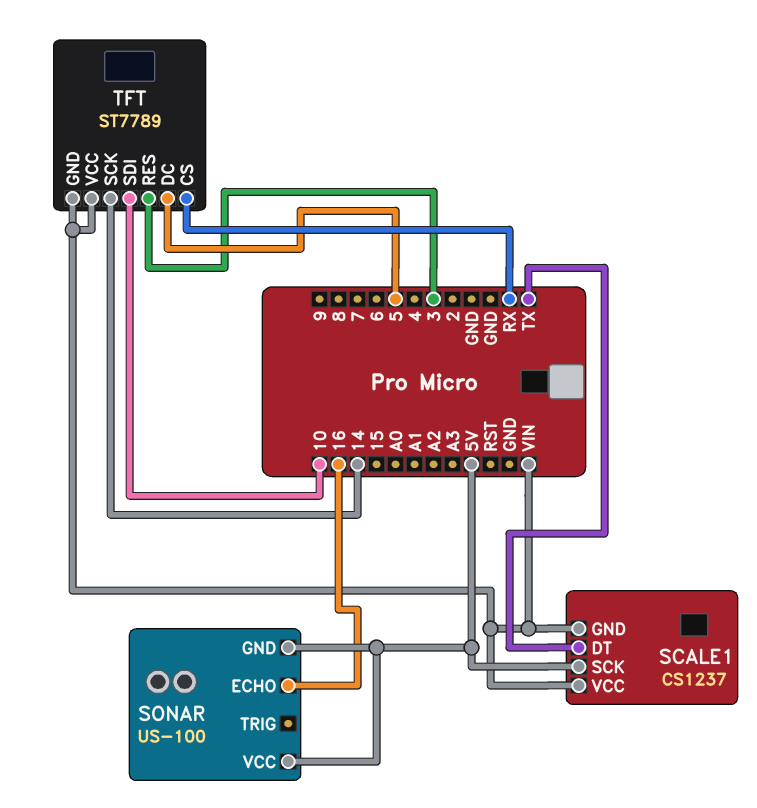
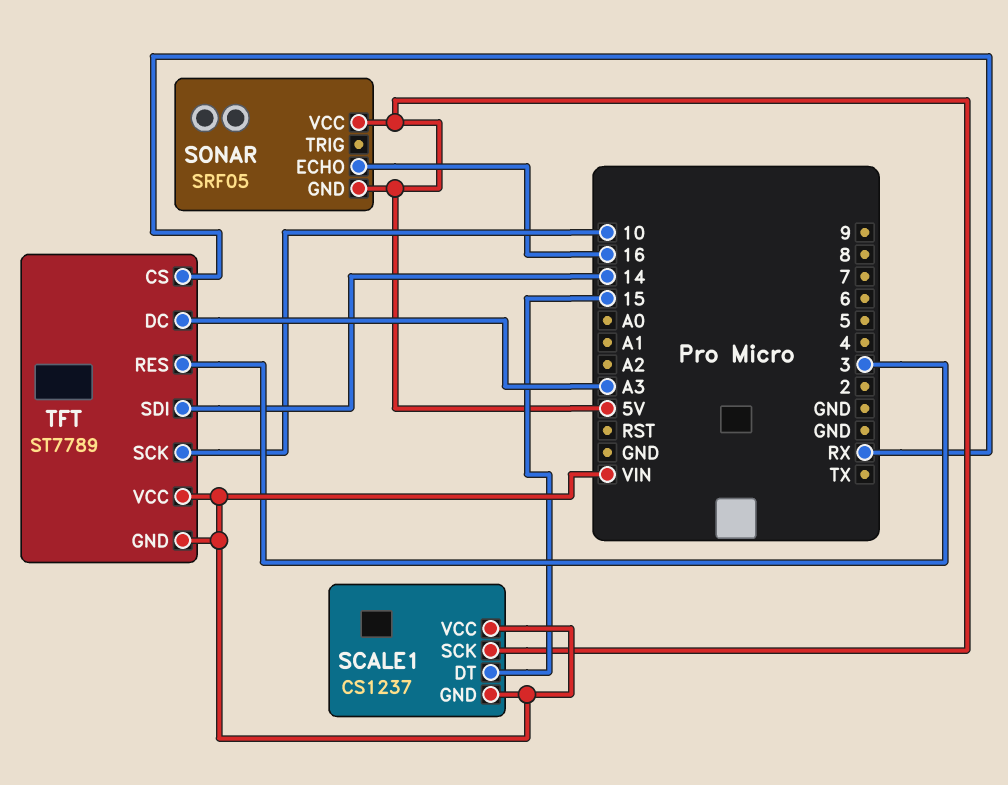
SCALE1 pin DT: TX -> 15
SONAR: US-100 -> SRF05
TFT pin DC: 5 -> A3
TFT pin SCK: 14 -> 10
TFT pin SDI: 10 -> 14

